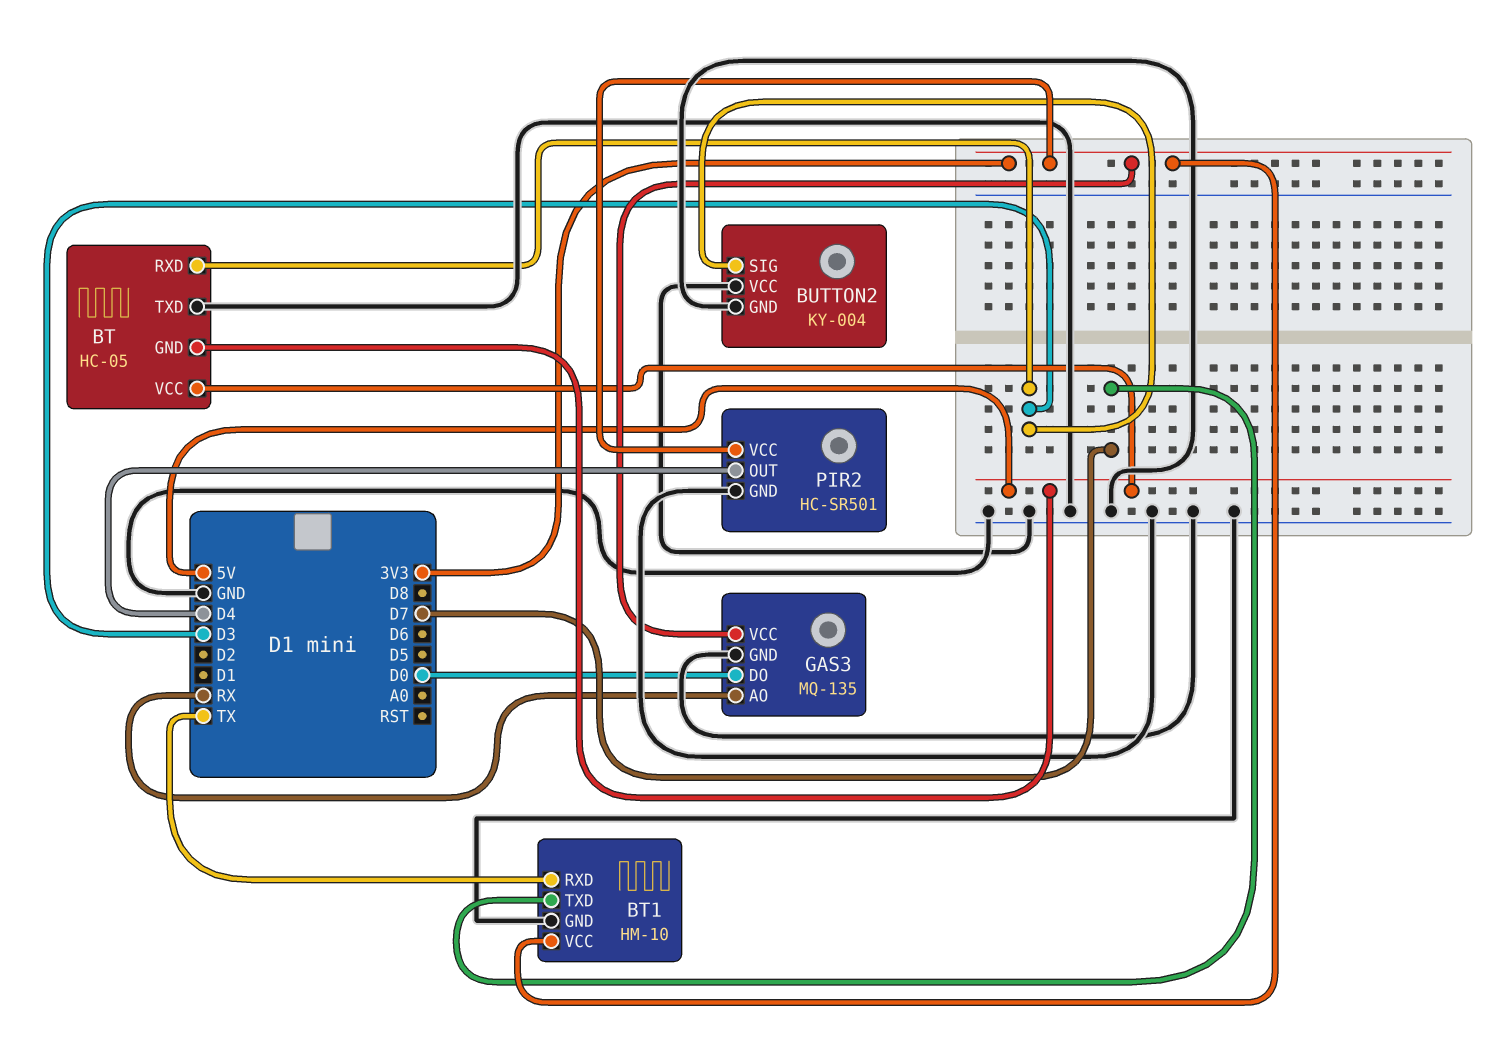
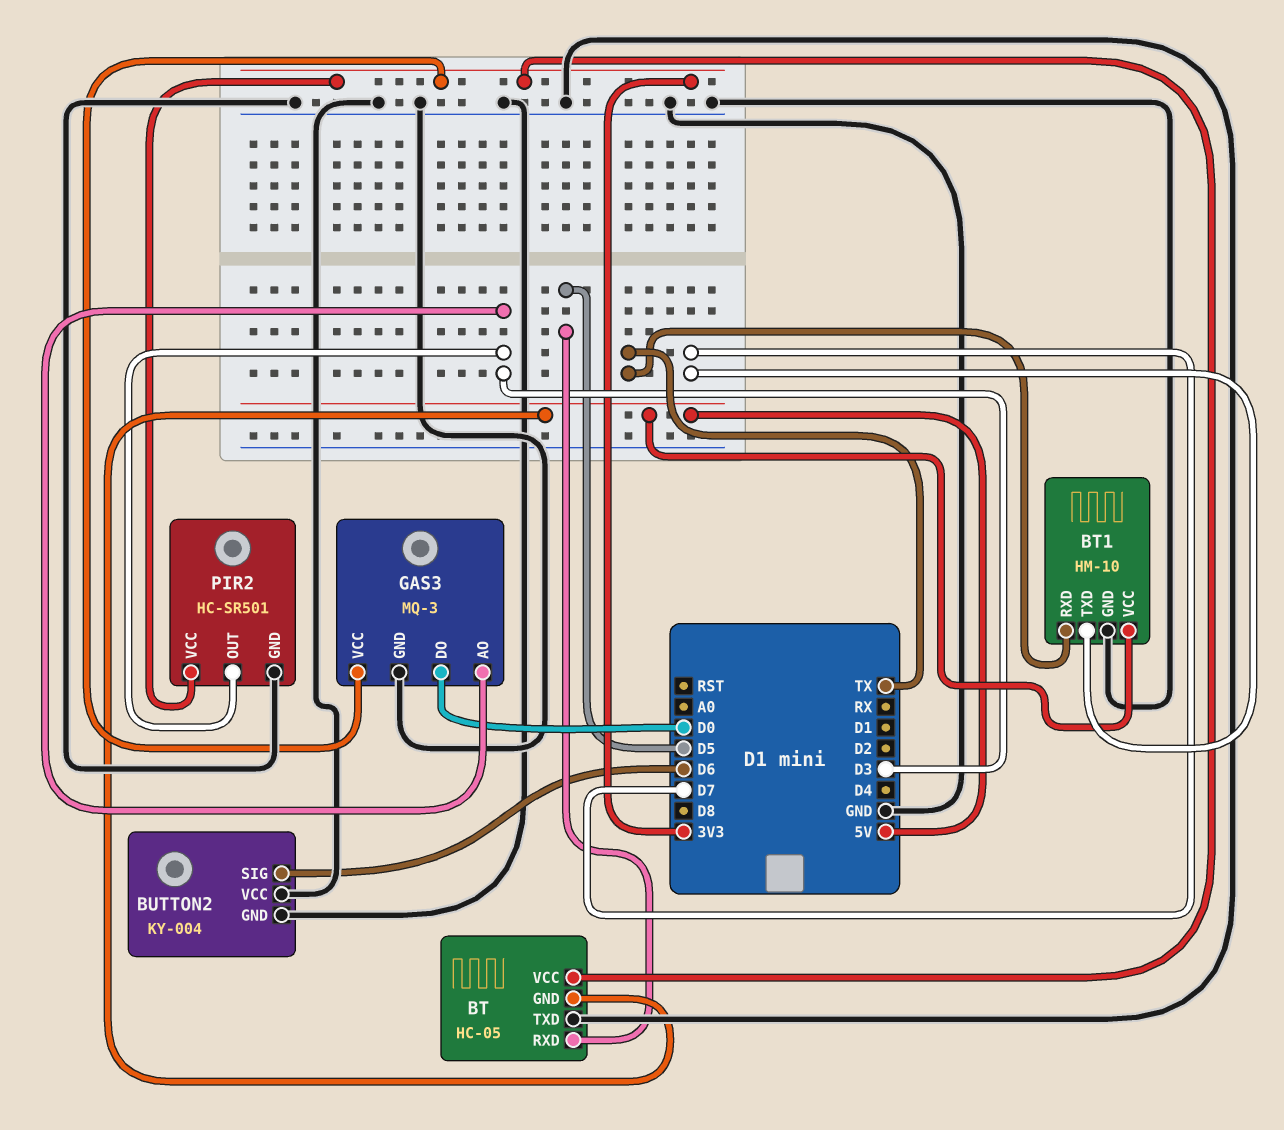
BT pin RXD: D3 -> D5
BT pin VCC: 5V -> 3V3
BT1 pin VCC: 3V3 -> 5V
BUTTON2 pin SIG: D3 -> D6
GAS3: MQ-135 -> MQ-3
GAS3 pin AO: RX -> D3
PIR2 pin OUT: D4 -> D3

